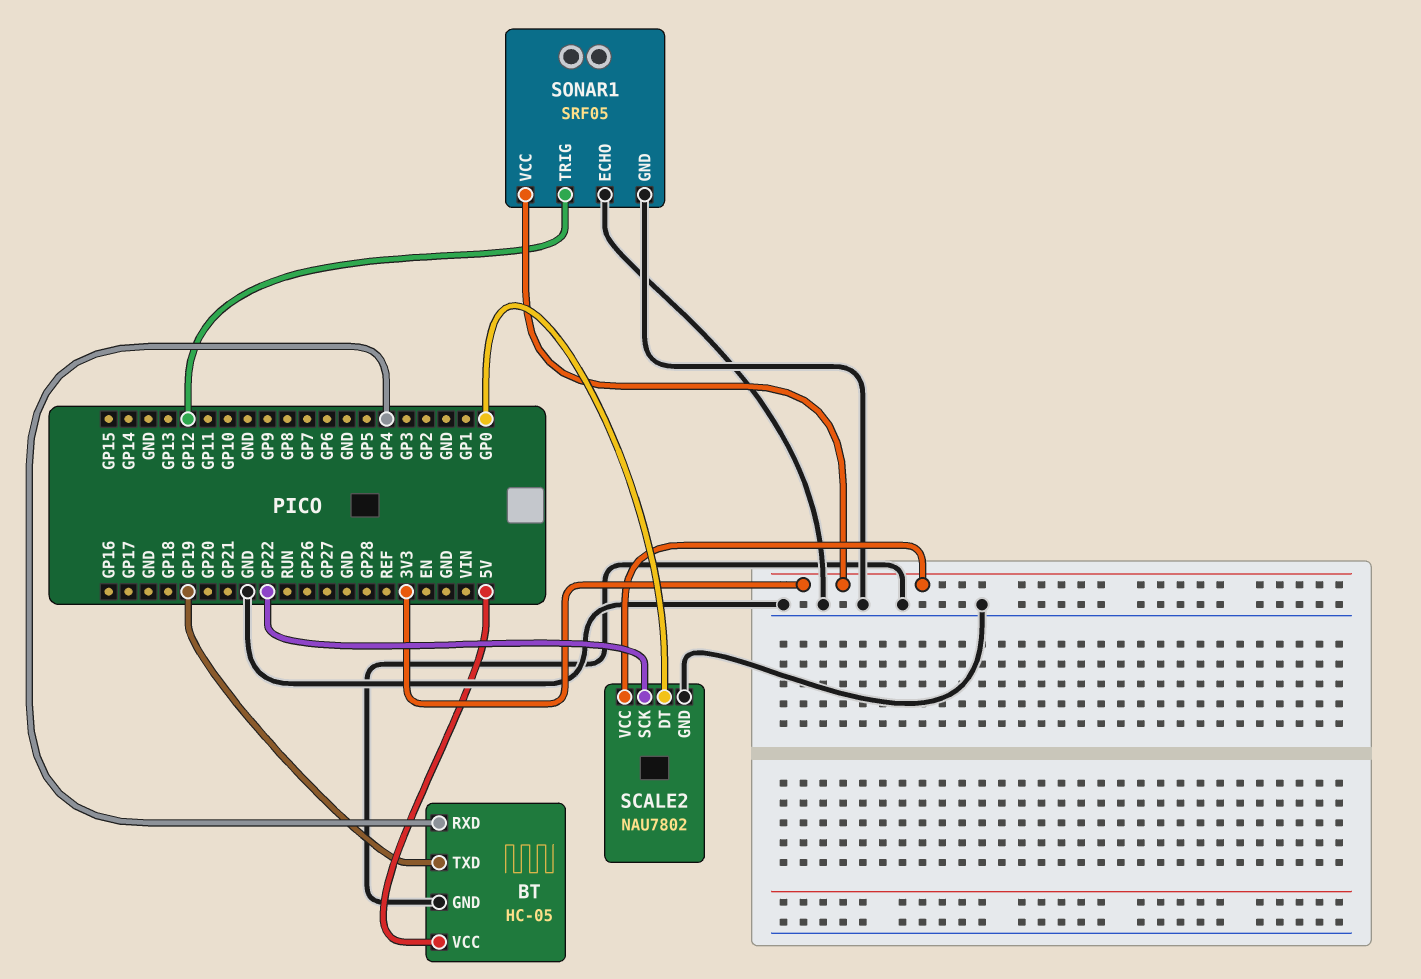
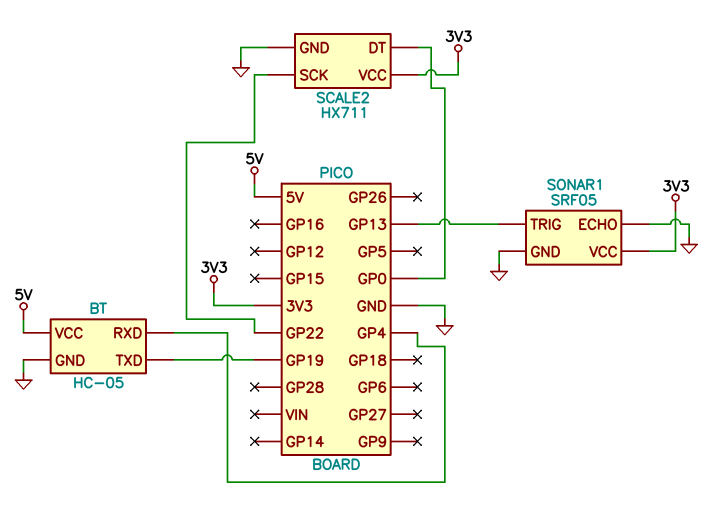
SCALE2: NAU7802 -> HX711
SONAR1 pin TRIG: GP12 -> GP13

